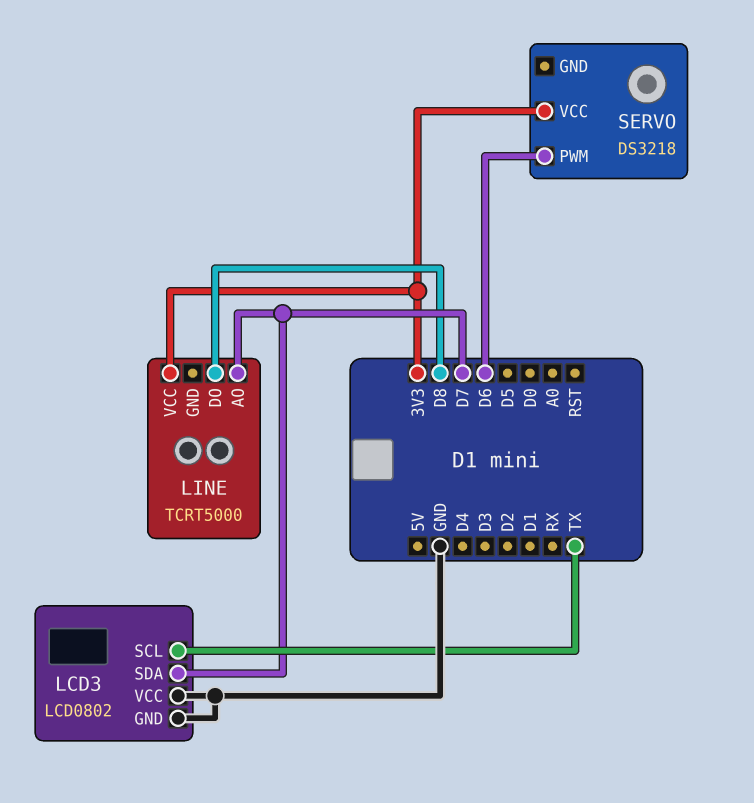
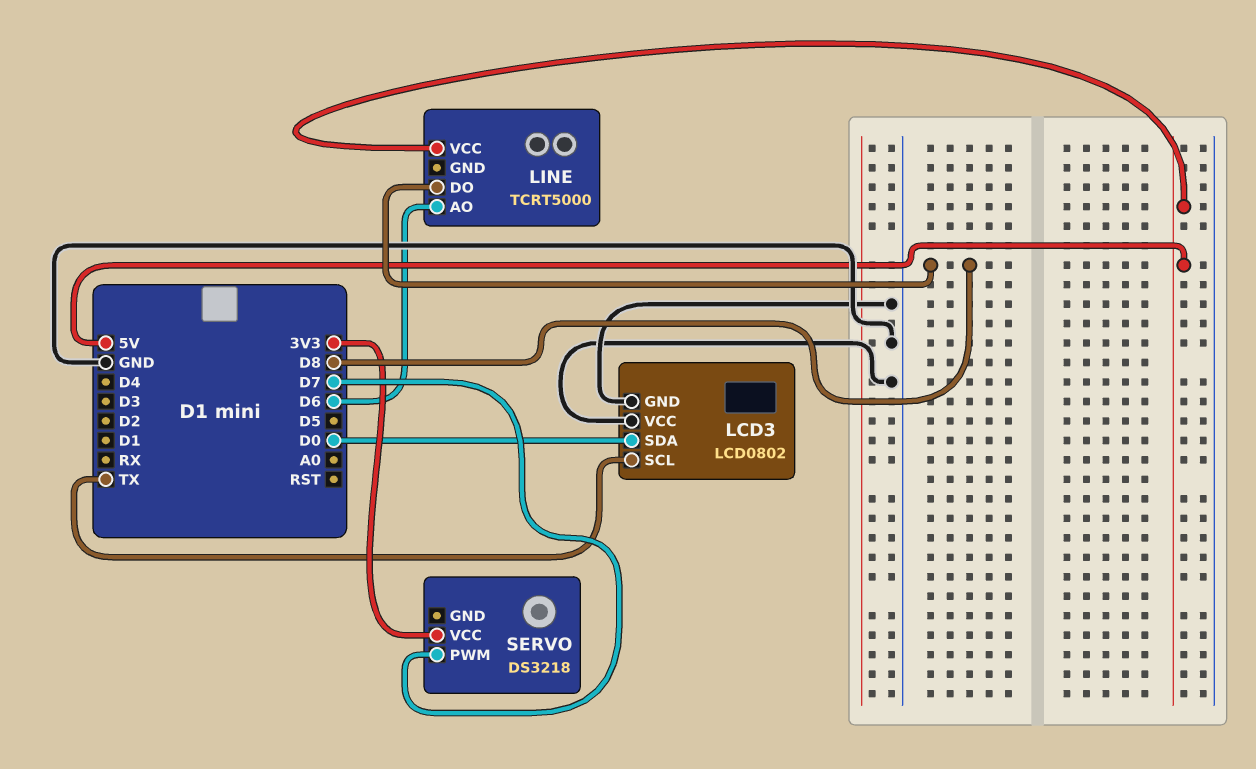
LCD3 pin SDA: D7 -> D0
LINE pin AO: D7 -> D6
LINE pin VCC: 3V3 -> 5V
SERVO pin PWM: D6 -> D7

